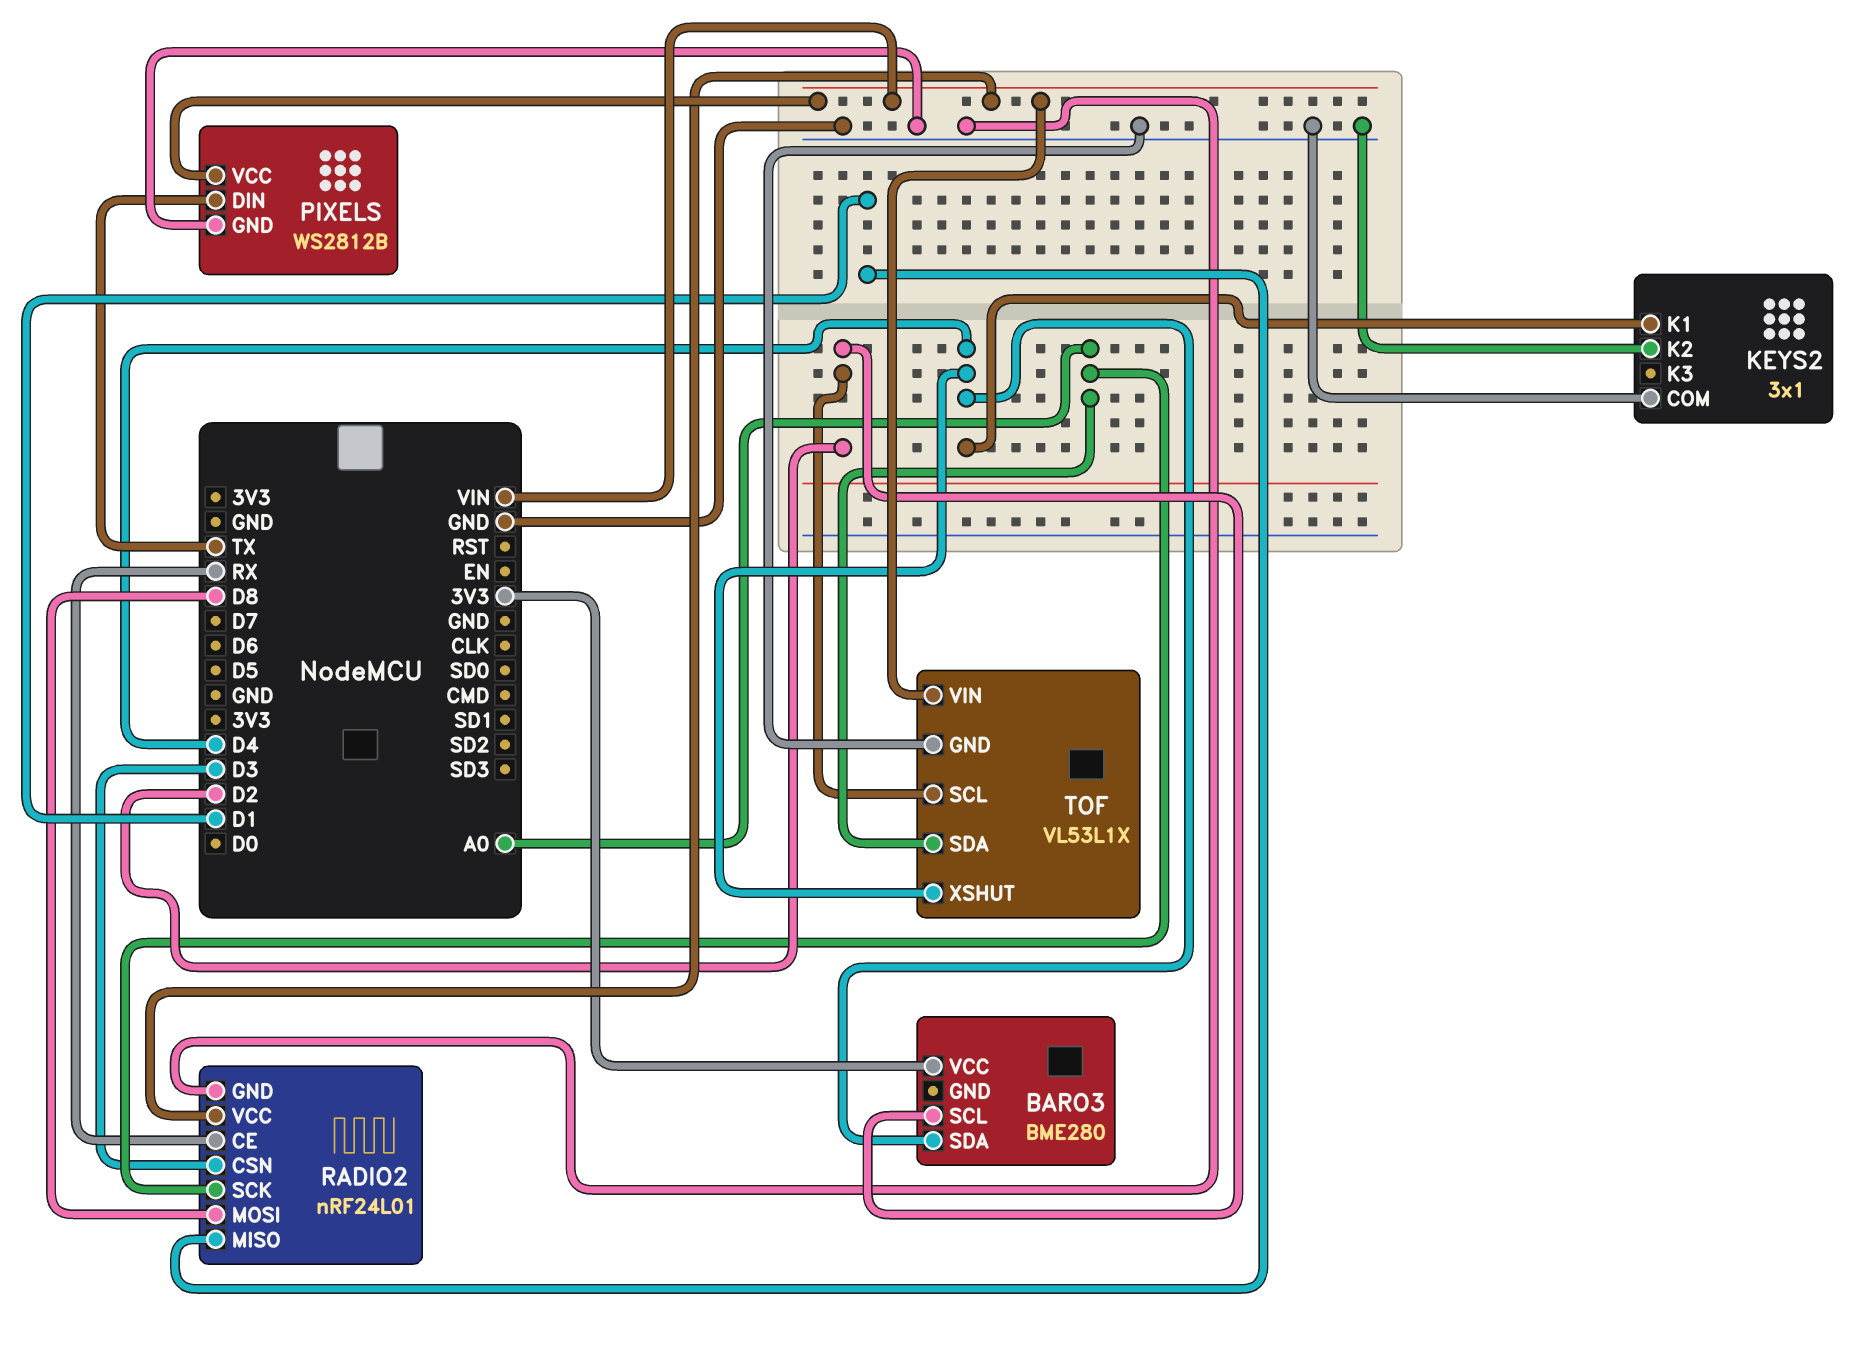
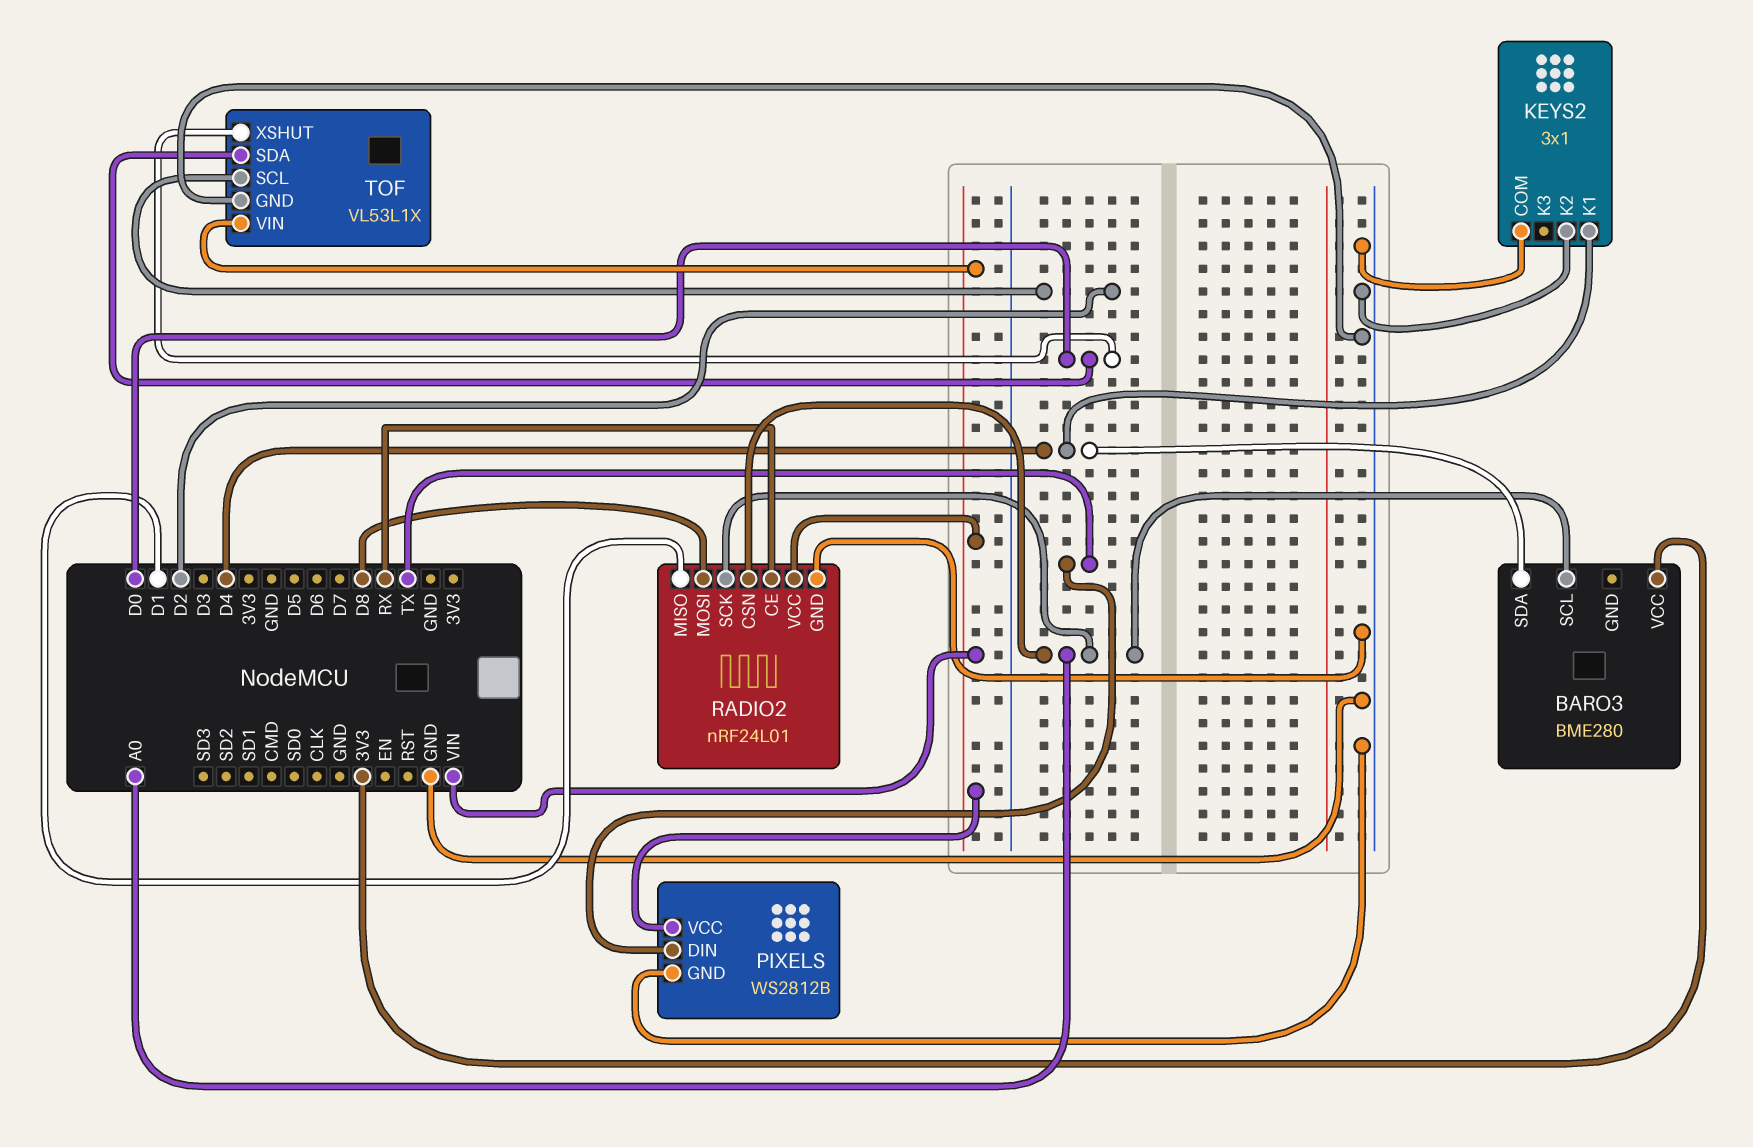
BARO3 pin SCL: D2 -> A0
RADIO2 pin CSN: D3 -> A0
TOF pin SDA: A0 -> D0
TOF pin XSHUT: D4 -> D0

